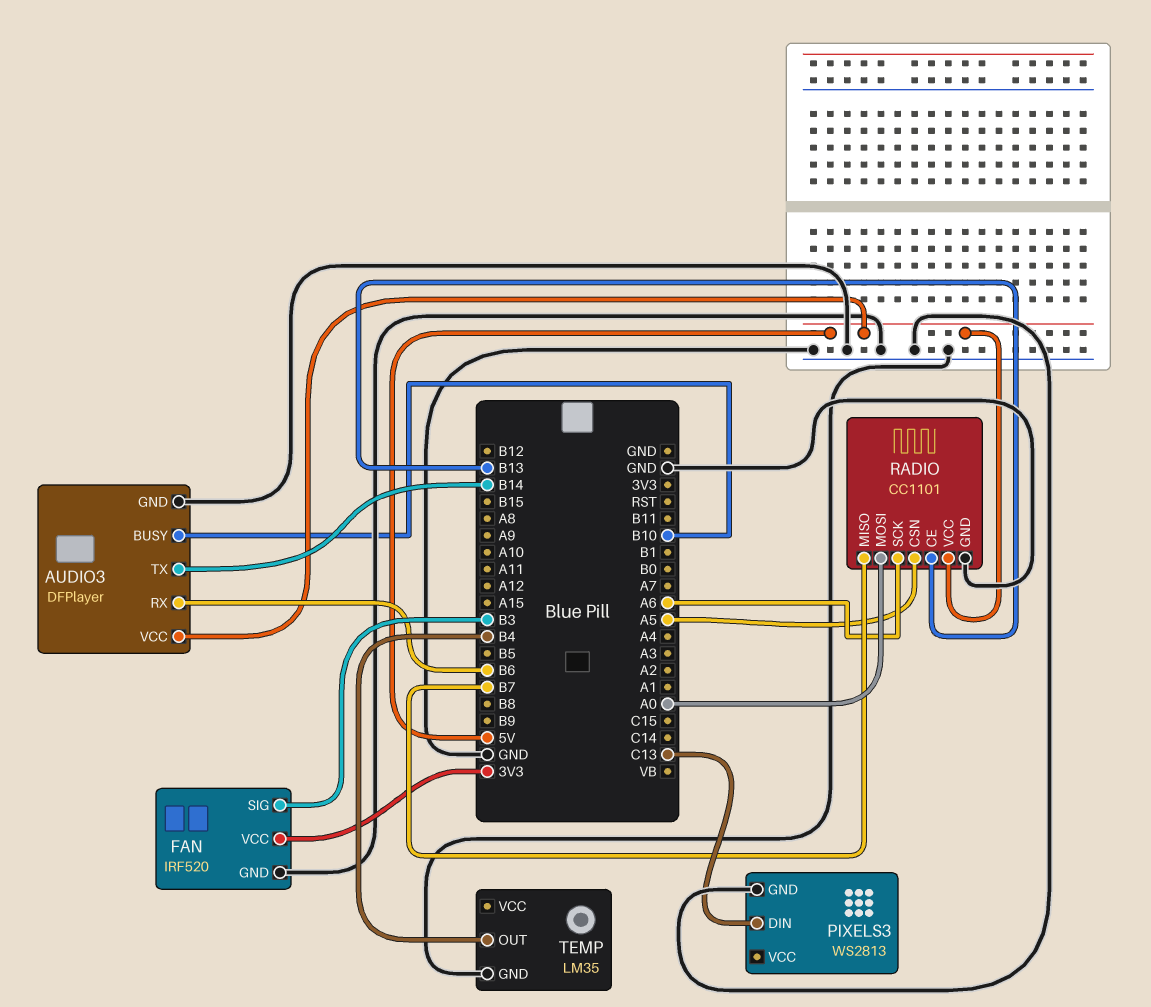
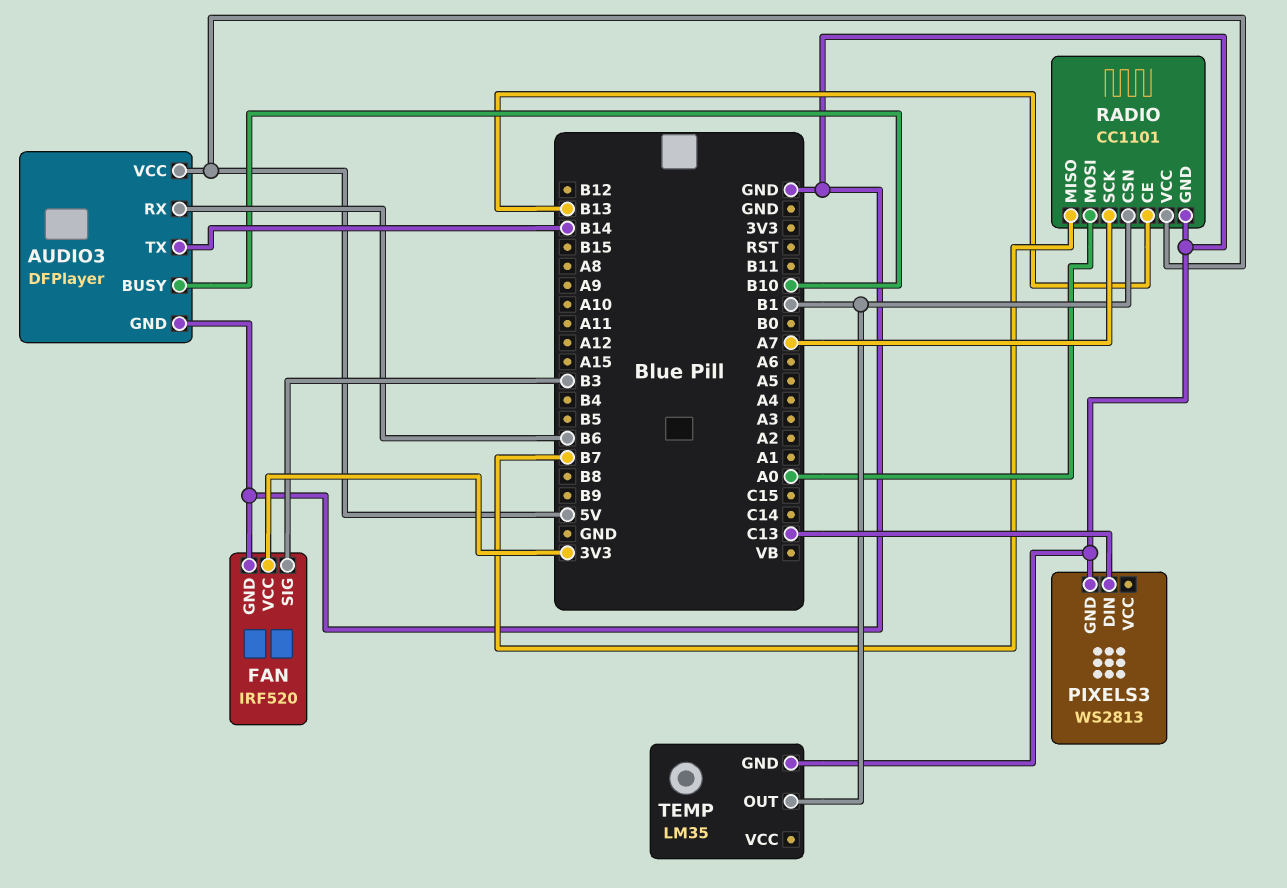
RADIO pin CSN: A5 -> B1
RADIO pin SCK: A6 -> A7
TEMP pin OUT: B4 -> B1

